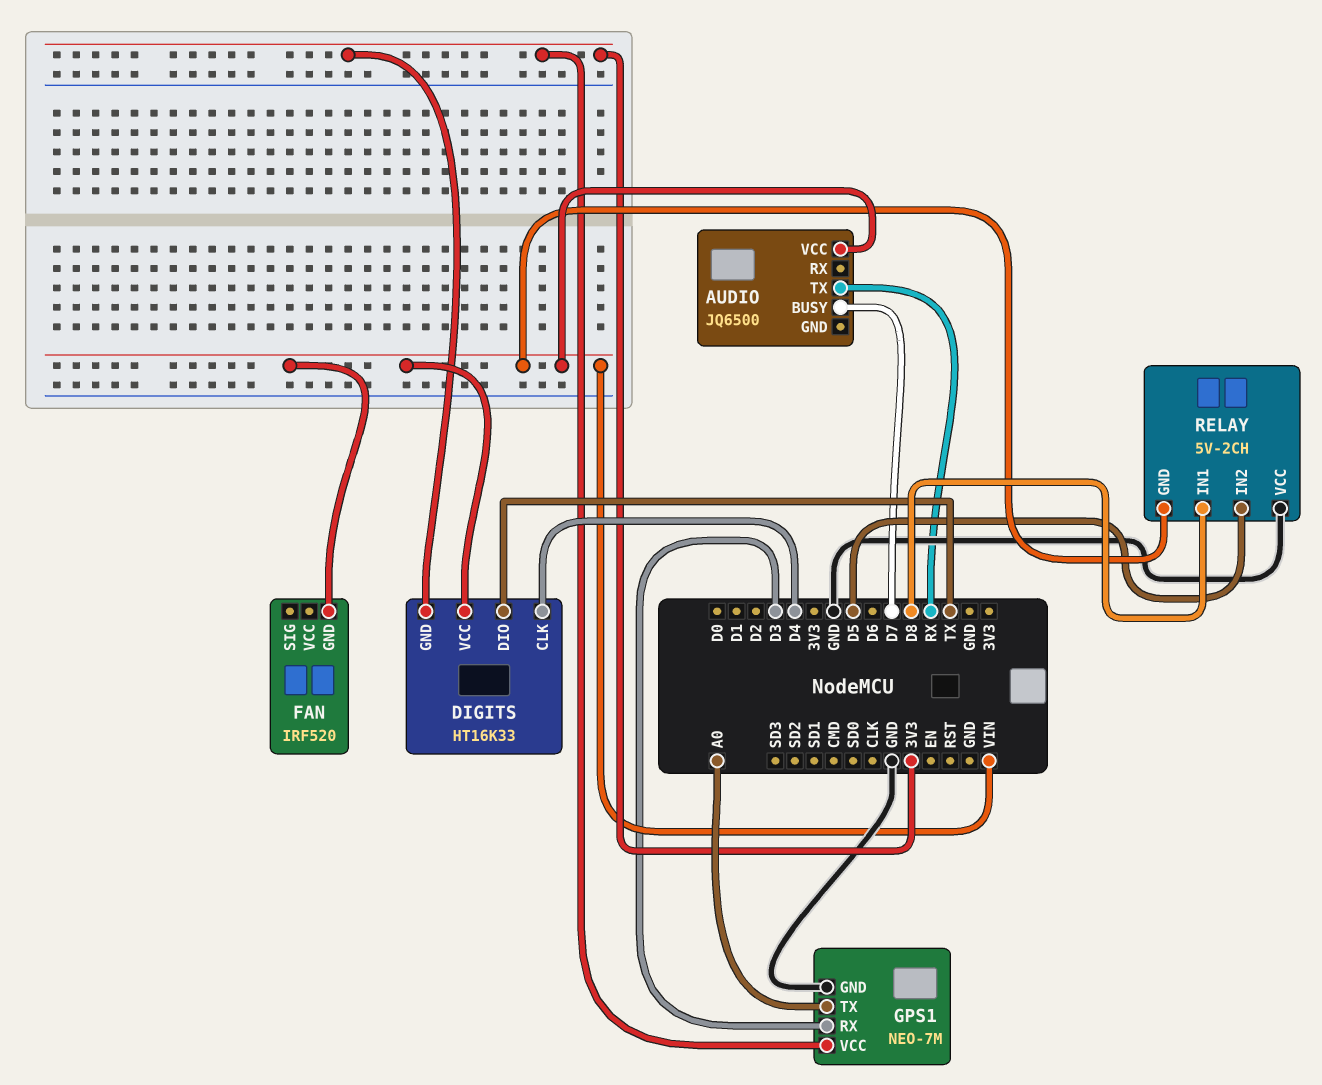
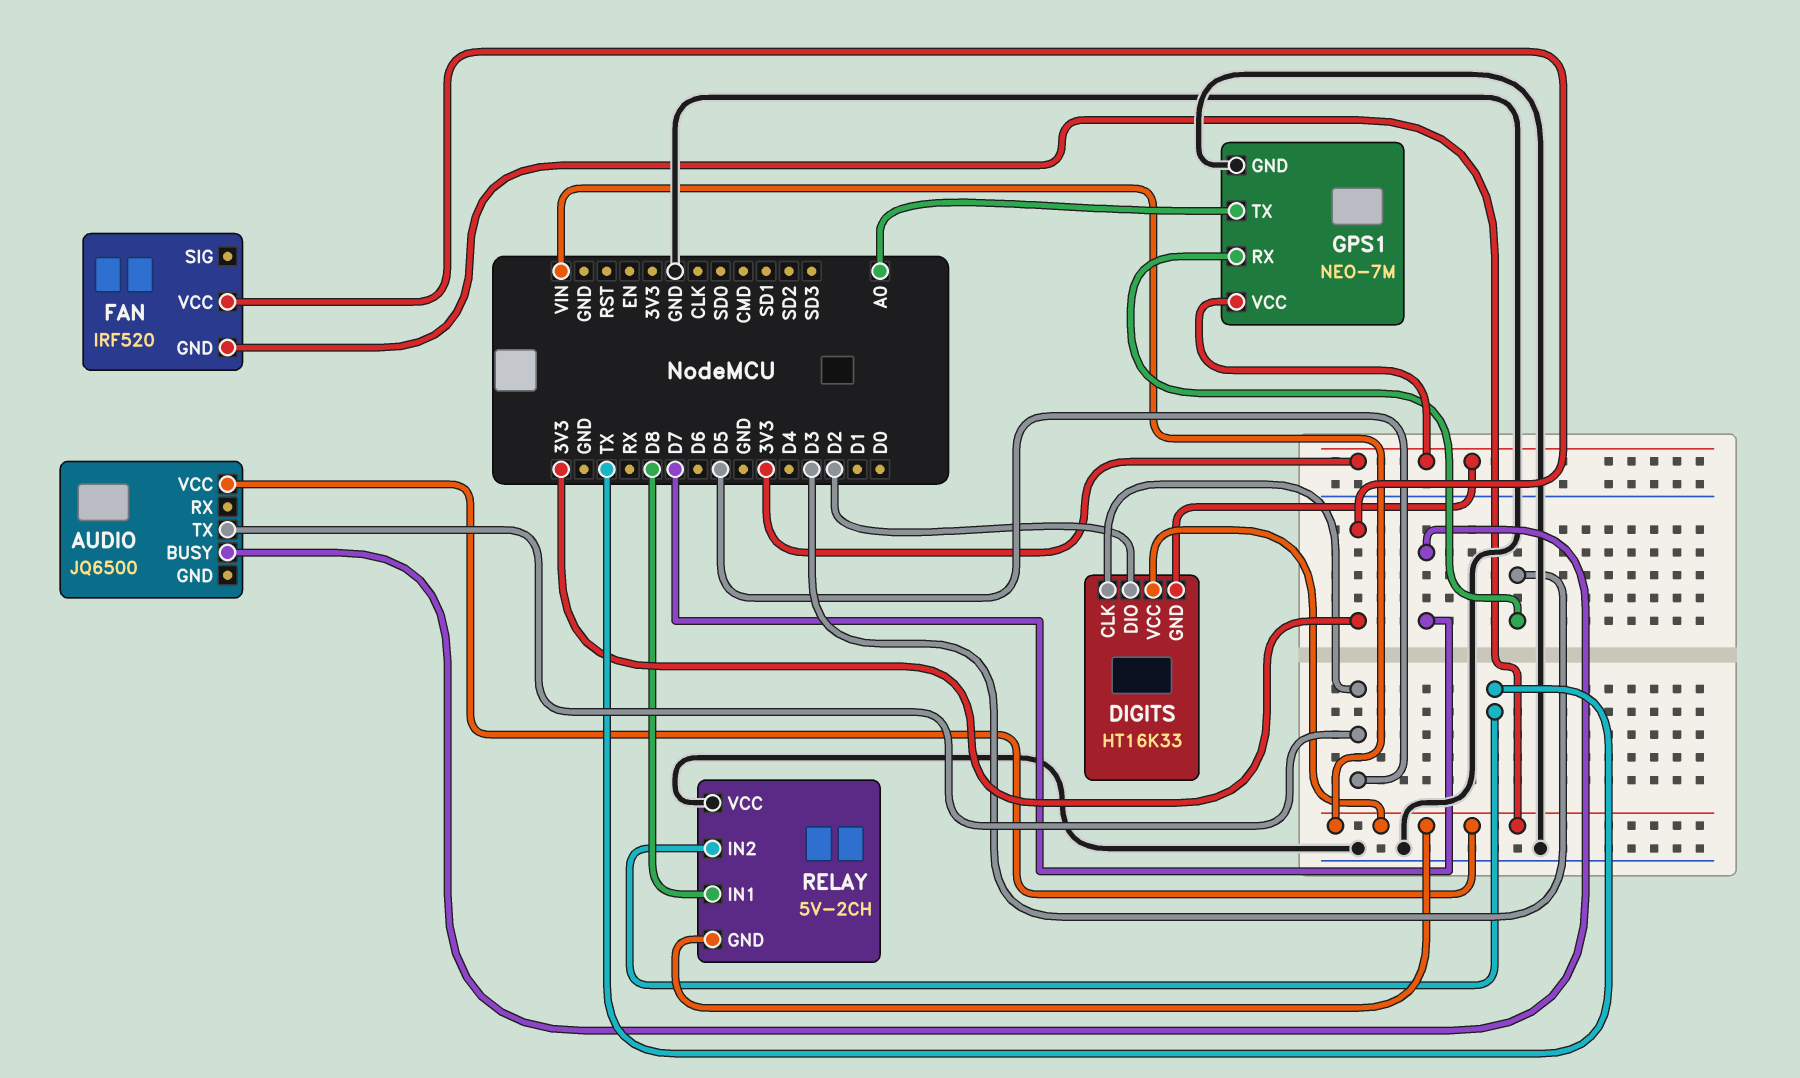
AUDIO pin TX: RX -> D5
DIGITS pin CLK: D4 -> D5
DIGITS pin DIO: TX -> D2
FAN pin VCC: none -> 3V3
RELAY pin IN2: D5 -> TX

